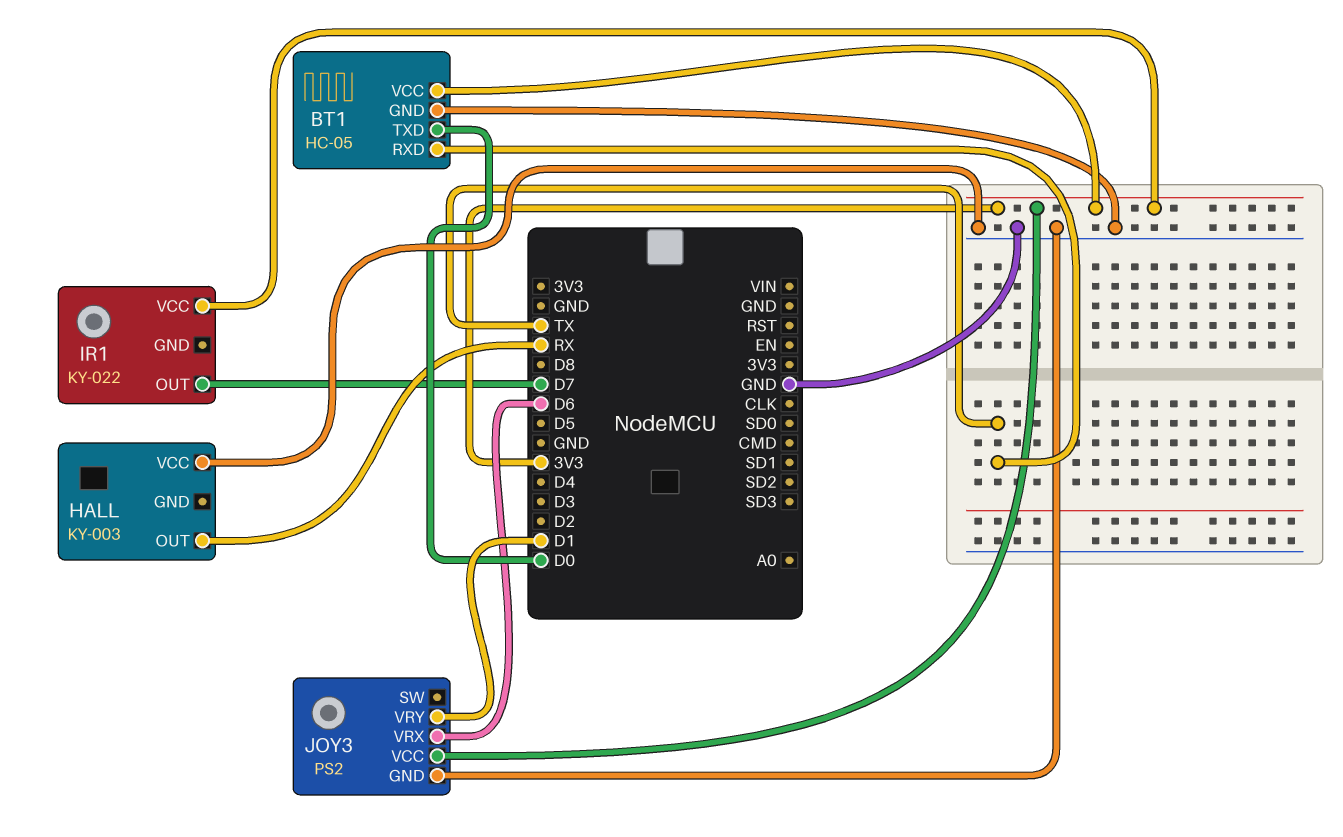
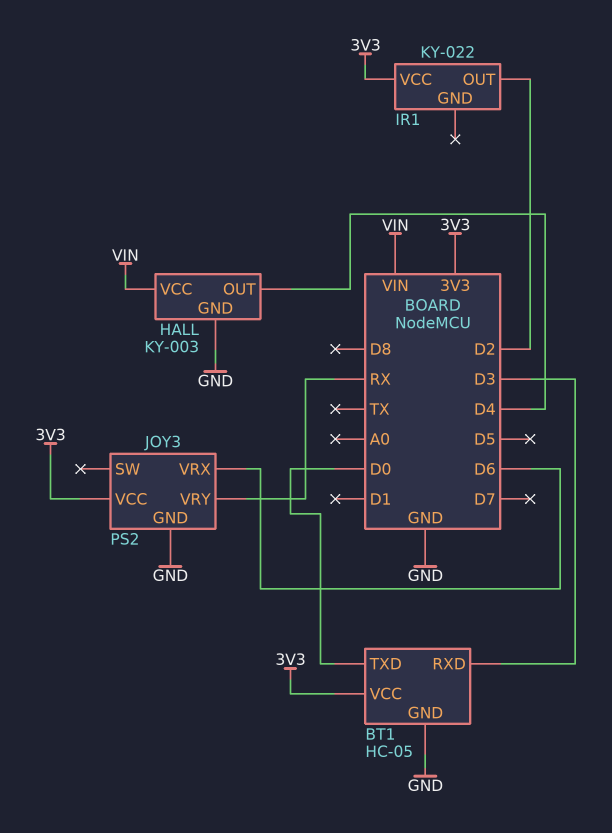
BT1 pin RXD: TX -> D3
HALL pin GND: none -> GND
HALL pin OUT: RX -> D4
HALL pin VCC: GND -> VIN
IR1 pin OUT: D7 -> D2
JOY3 pin VRY: D1 -> RX

